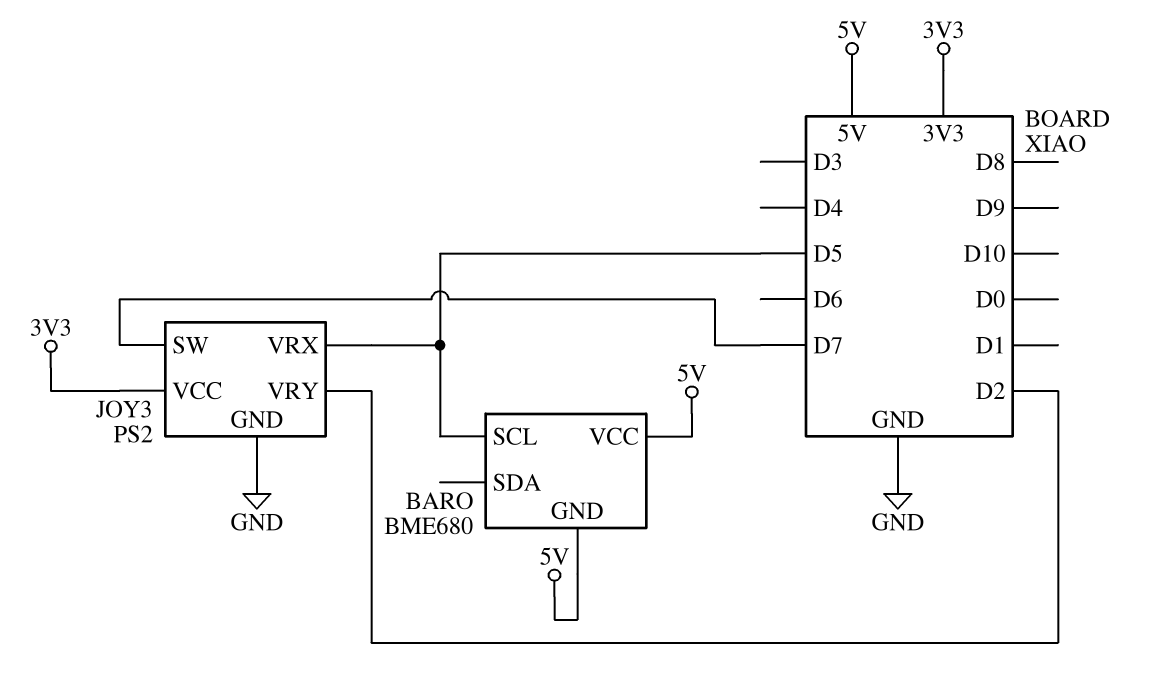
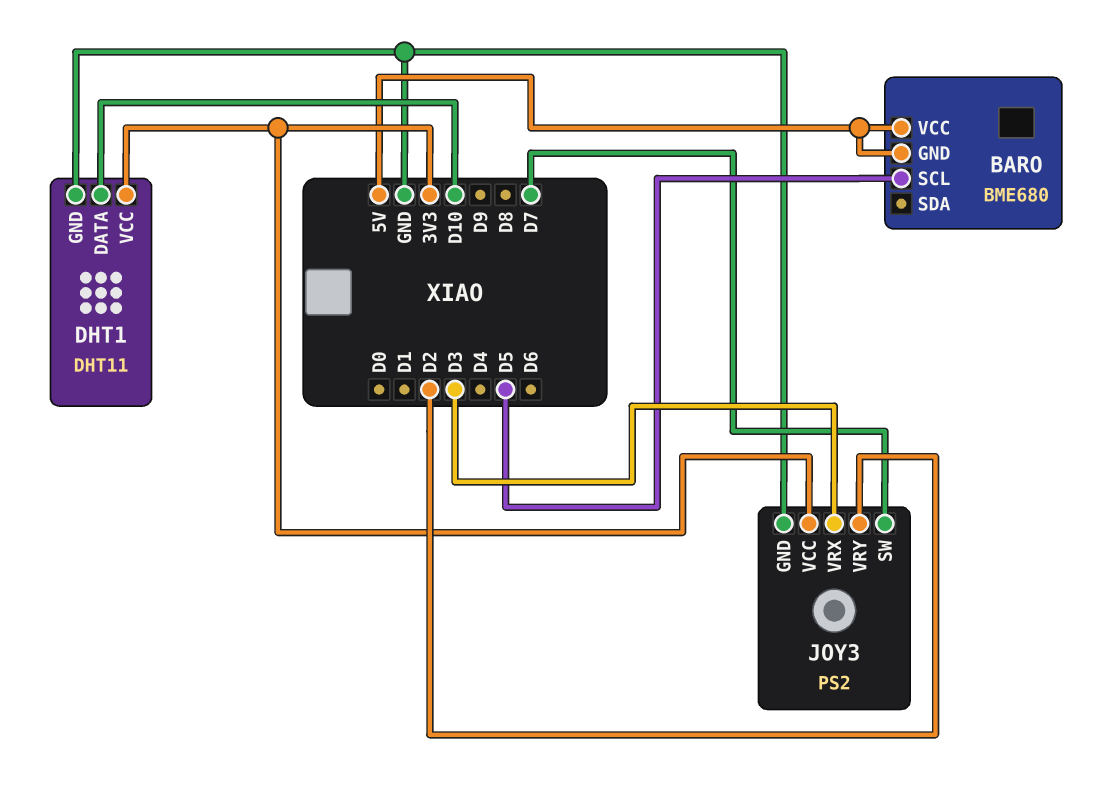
DHT1: none -> DHT11
DHT1 pin DATA: none -> D10
DHT1 pin GND: none -> GND
DHT1 pin VCC: none -> 3V3
JOY3 pin VRX: D5 -> D3

